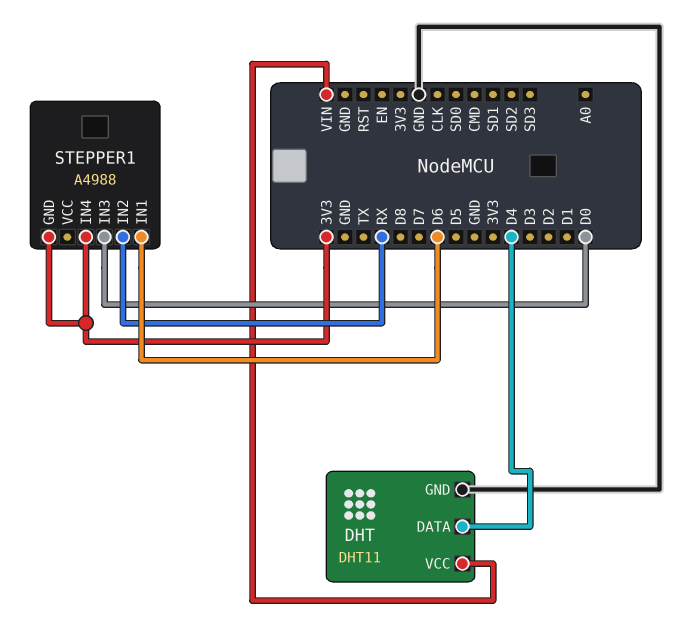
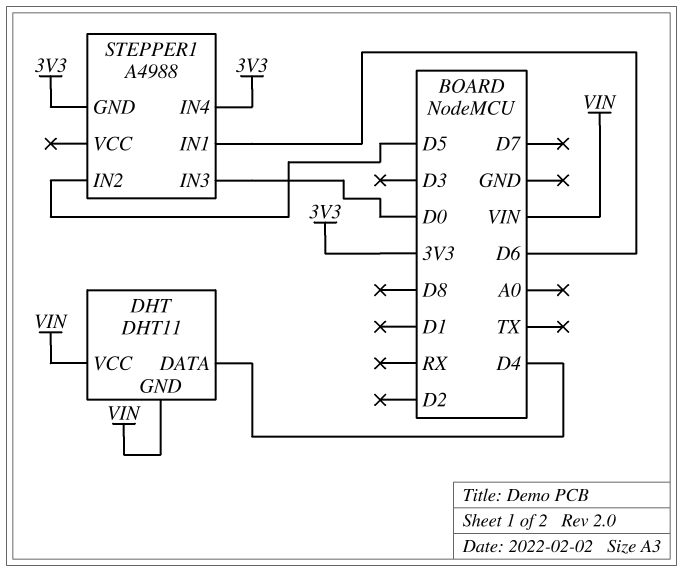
DHT pin GND: GND -> VIN
STEPPER1 pin IN2: RX -> D5

